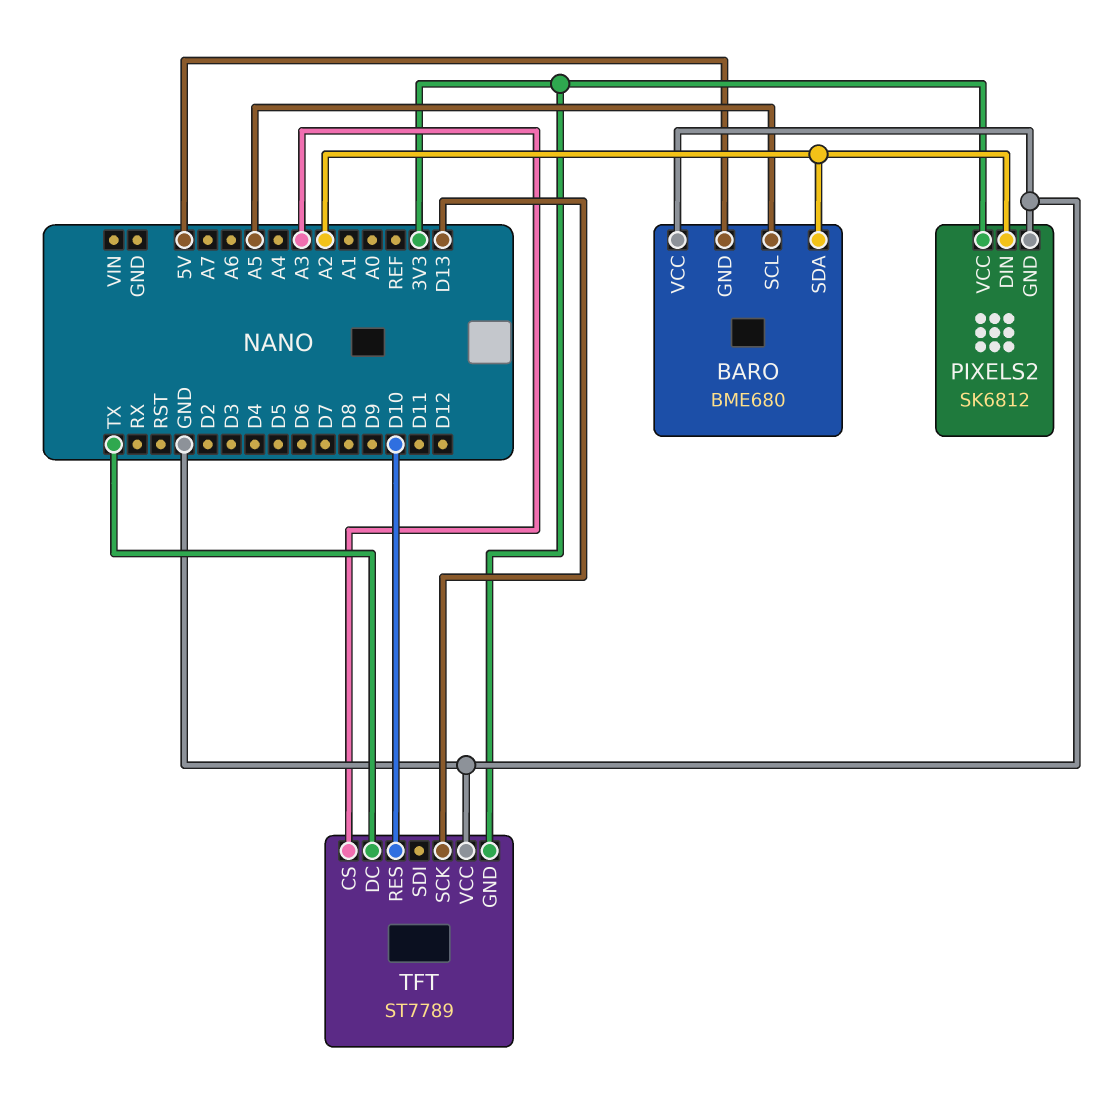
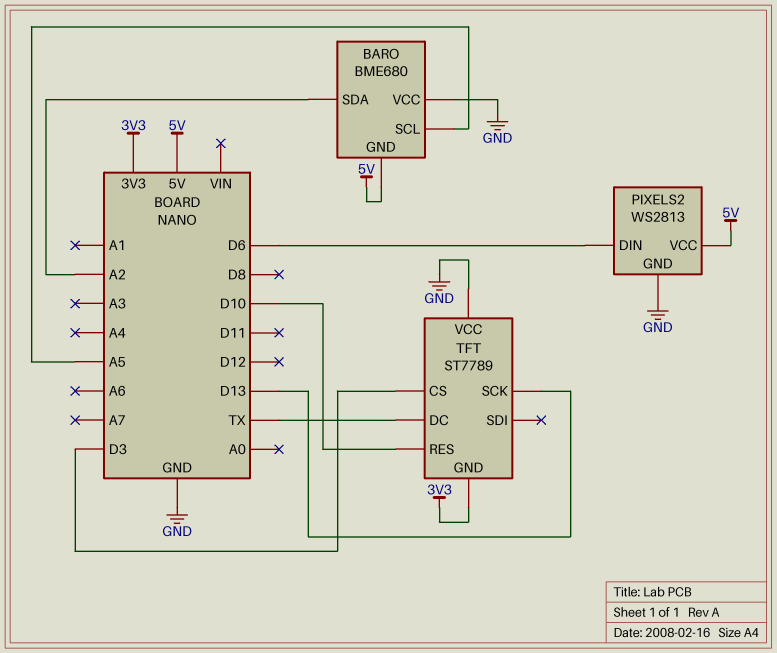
PIXELS2: SK6812 -> WS2813
PIXELS2 pin DIN: A2 -> D6
PIXELS2 pin VCC: 3V3 -> 5V
TFT pin CS: A3 -> D3

